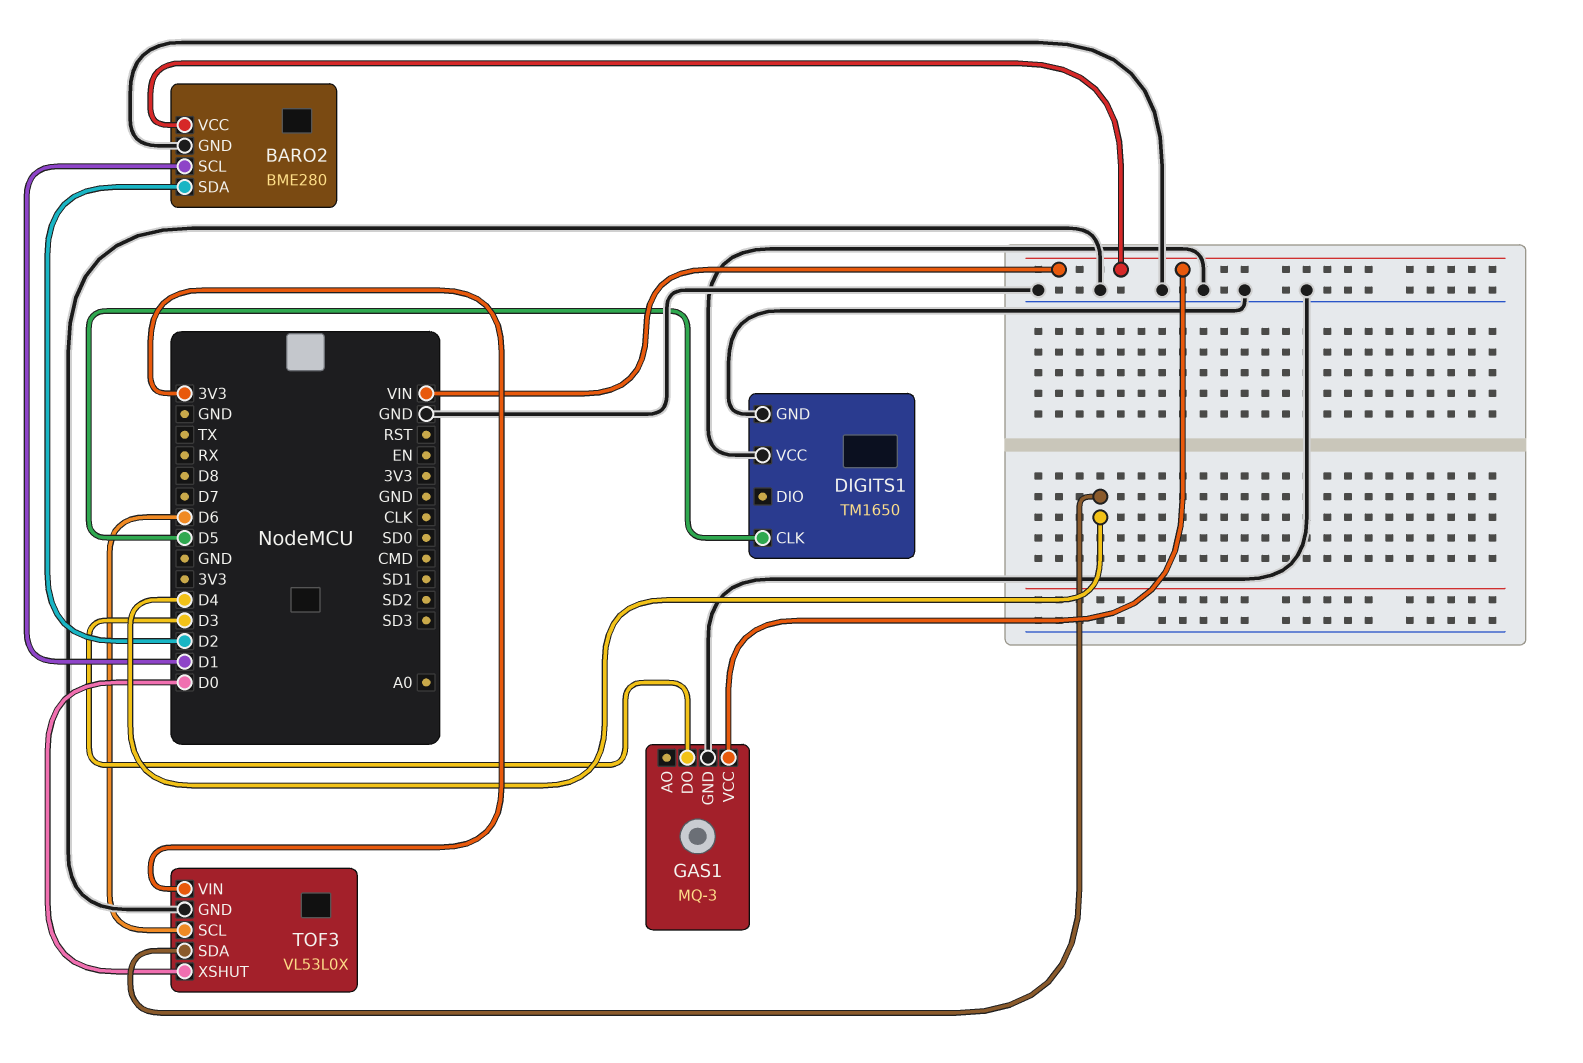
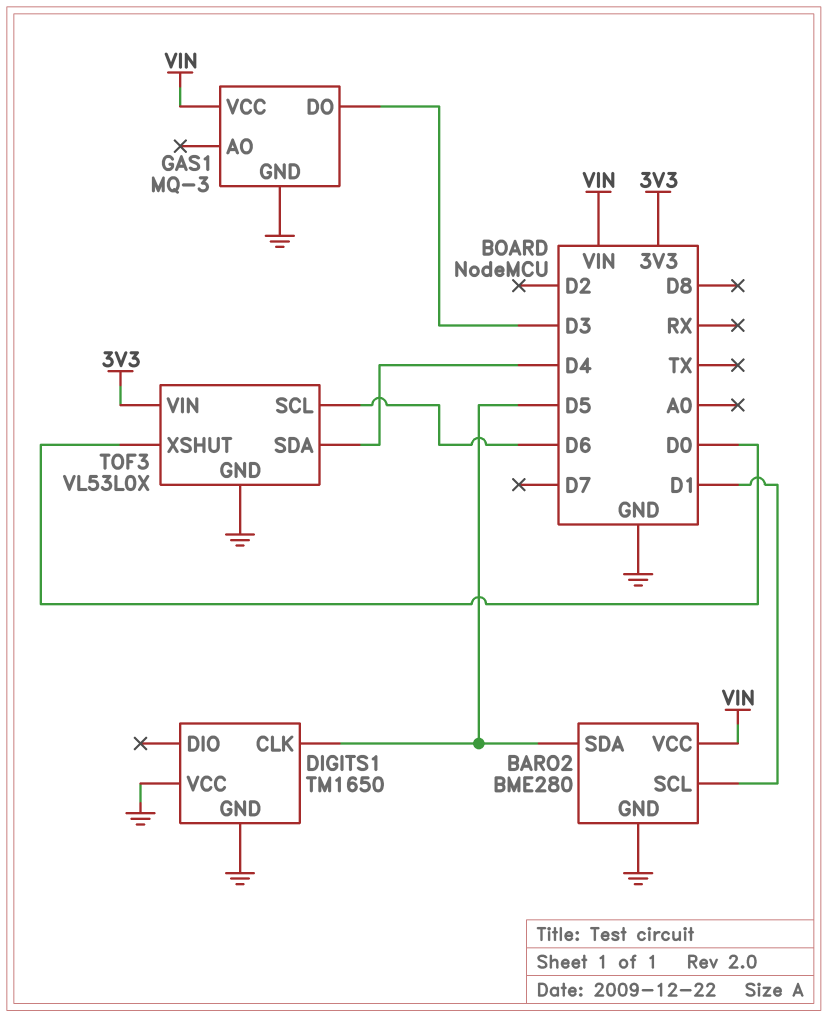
BARO2 pin SDA: D2 -> D5

